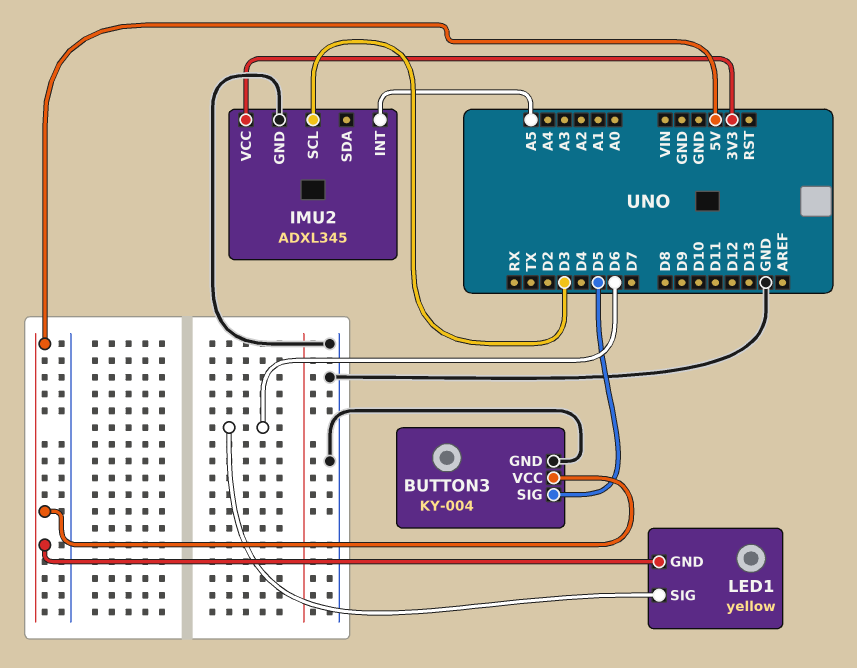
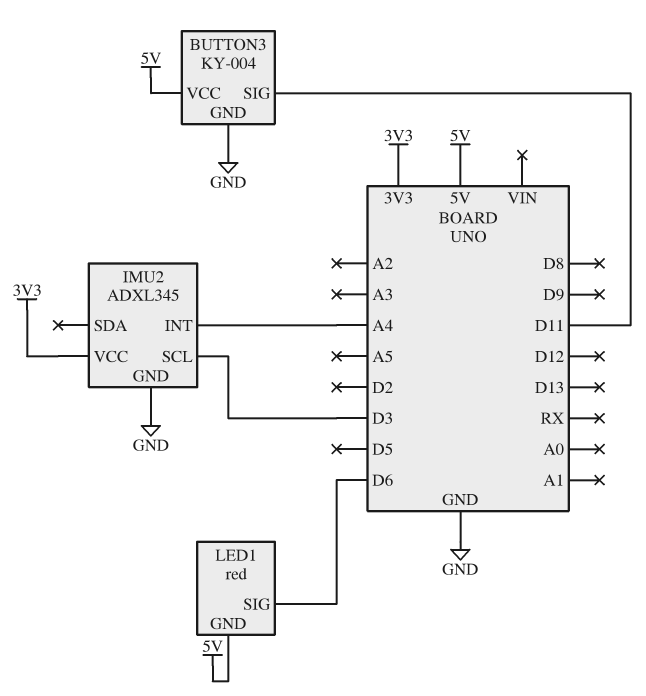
BUTTON3 pin SIG: D5 -> D11
IMU2 pin INT: A5 -> A4
LED1: yellow -> red

